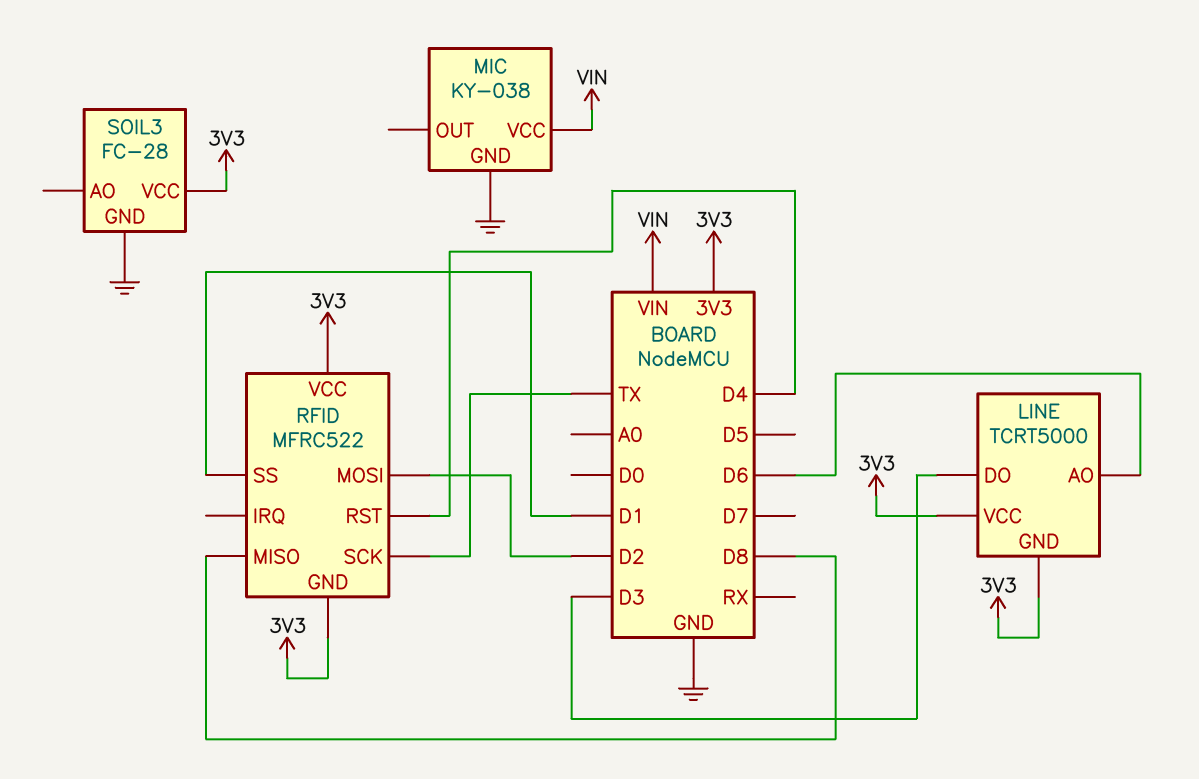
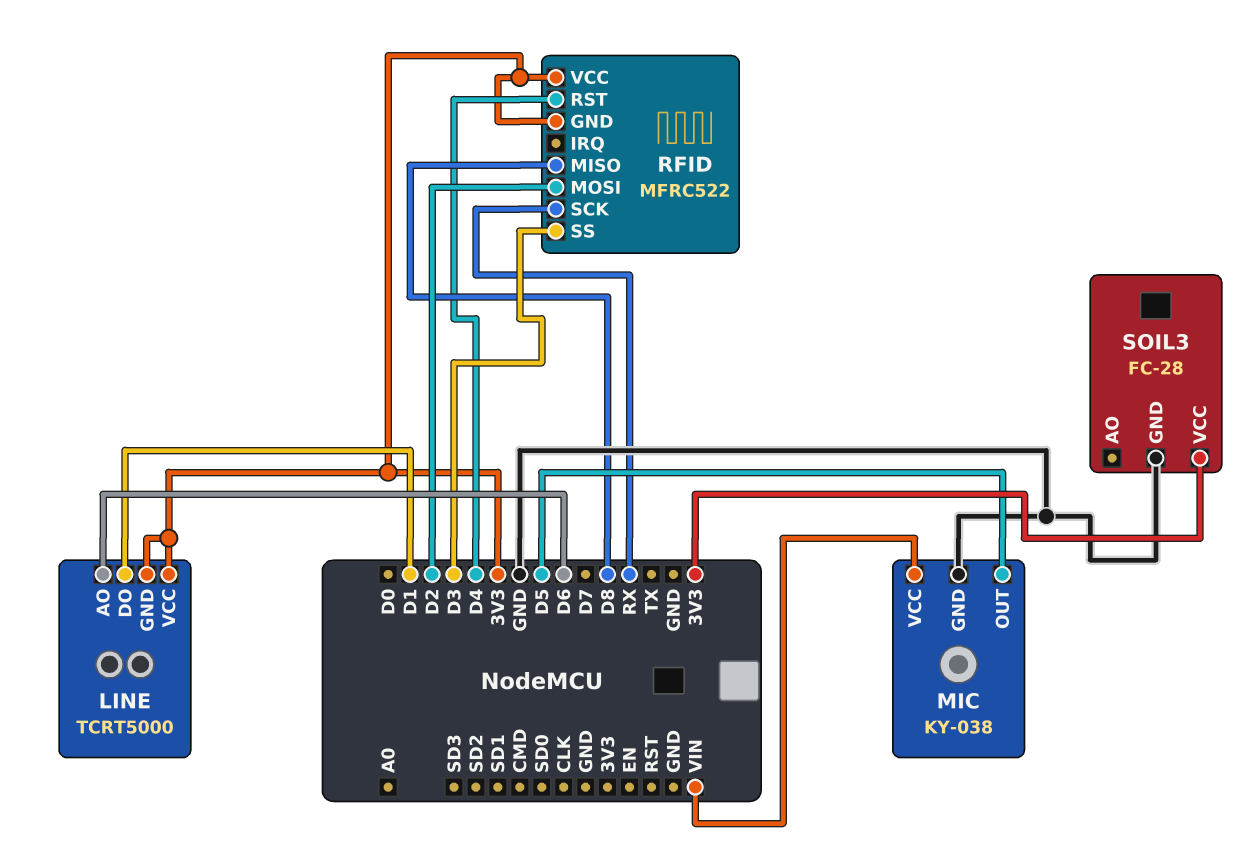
LINE pin DO: D3 -> D1
MIC pin OUT: none -> D5
RFID pin SCK: TX -> RX
RFID pin SS: D1 -> D3

